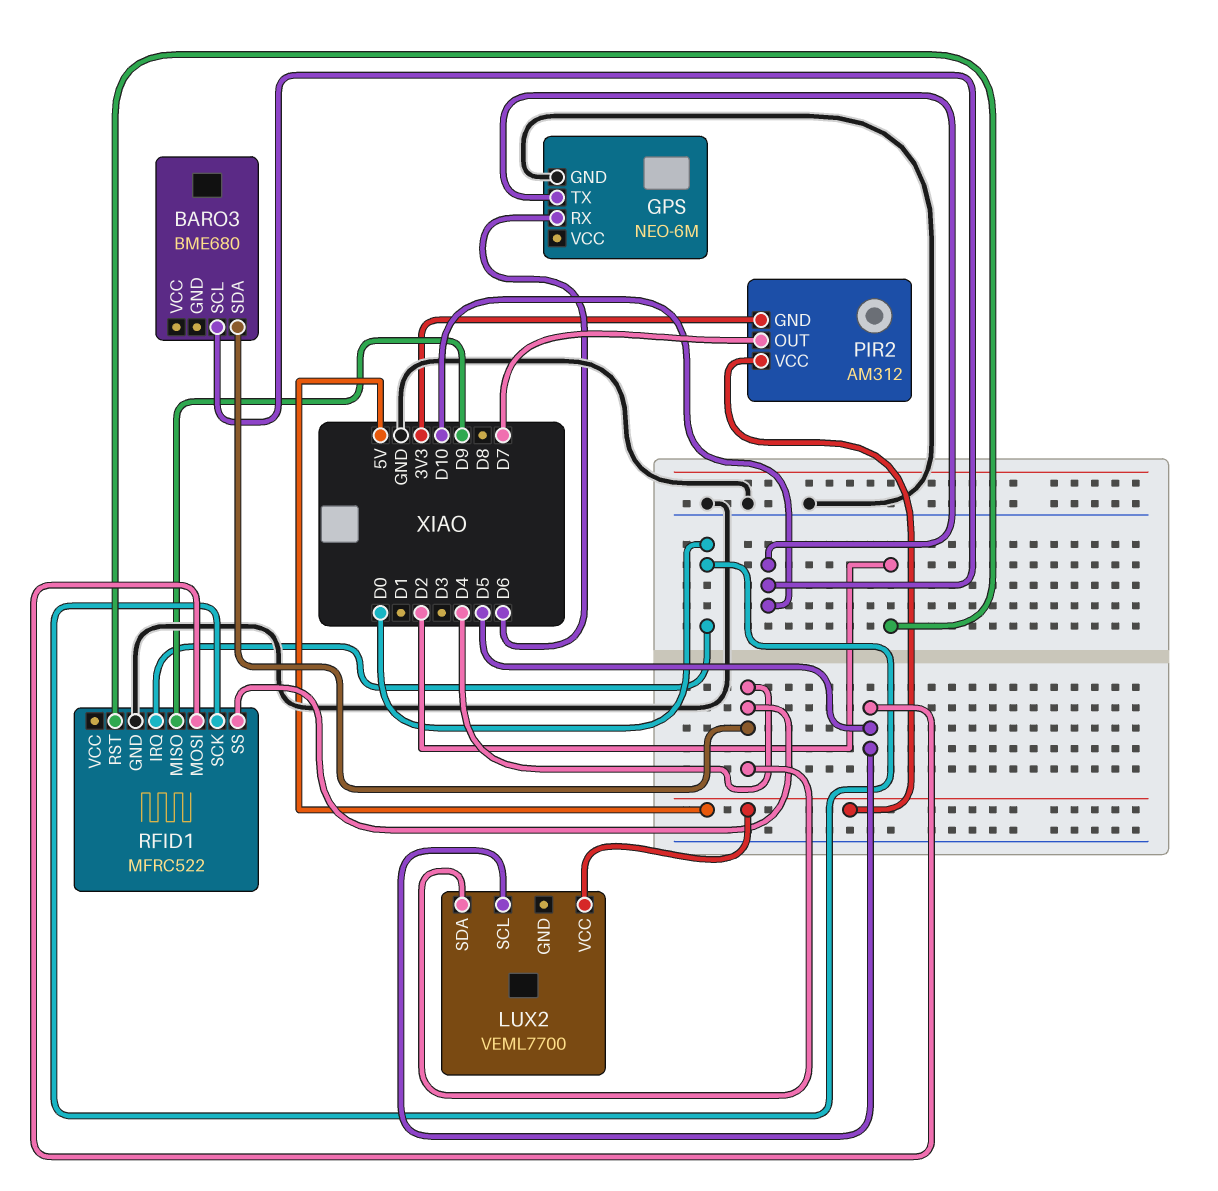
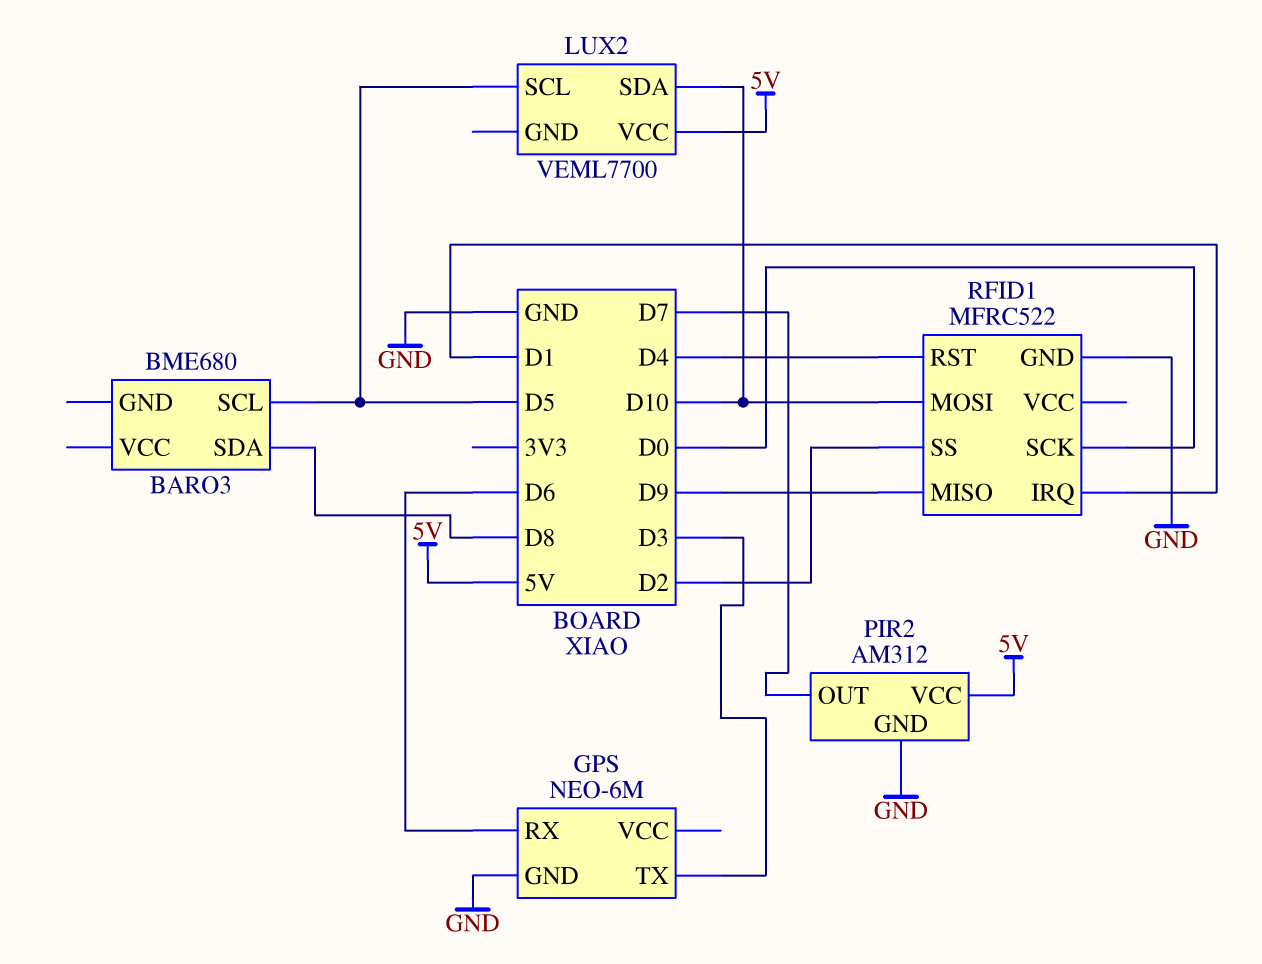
BARO3 pin SCL: D10 -> D5
BARO3 pin SDA: D4 -> D8
GPS pin TX: D10 -> D3
LUX2 pin SDA: D4 -> D10
PIR2 pin GND: 3V3 -> GND
RFID1 pin IRQ: D0 -> D1
RFID1 pin MOSI: D5 -> D10
RFID1 pin RST: D2 -> D4
RFID1 pin SS: D4 -> D2

